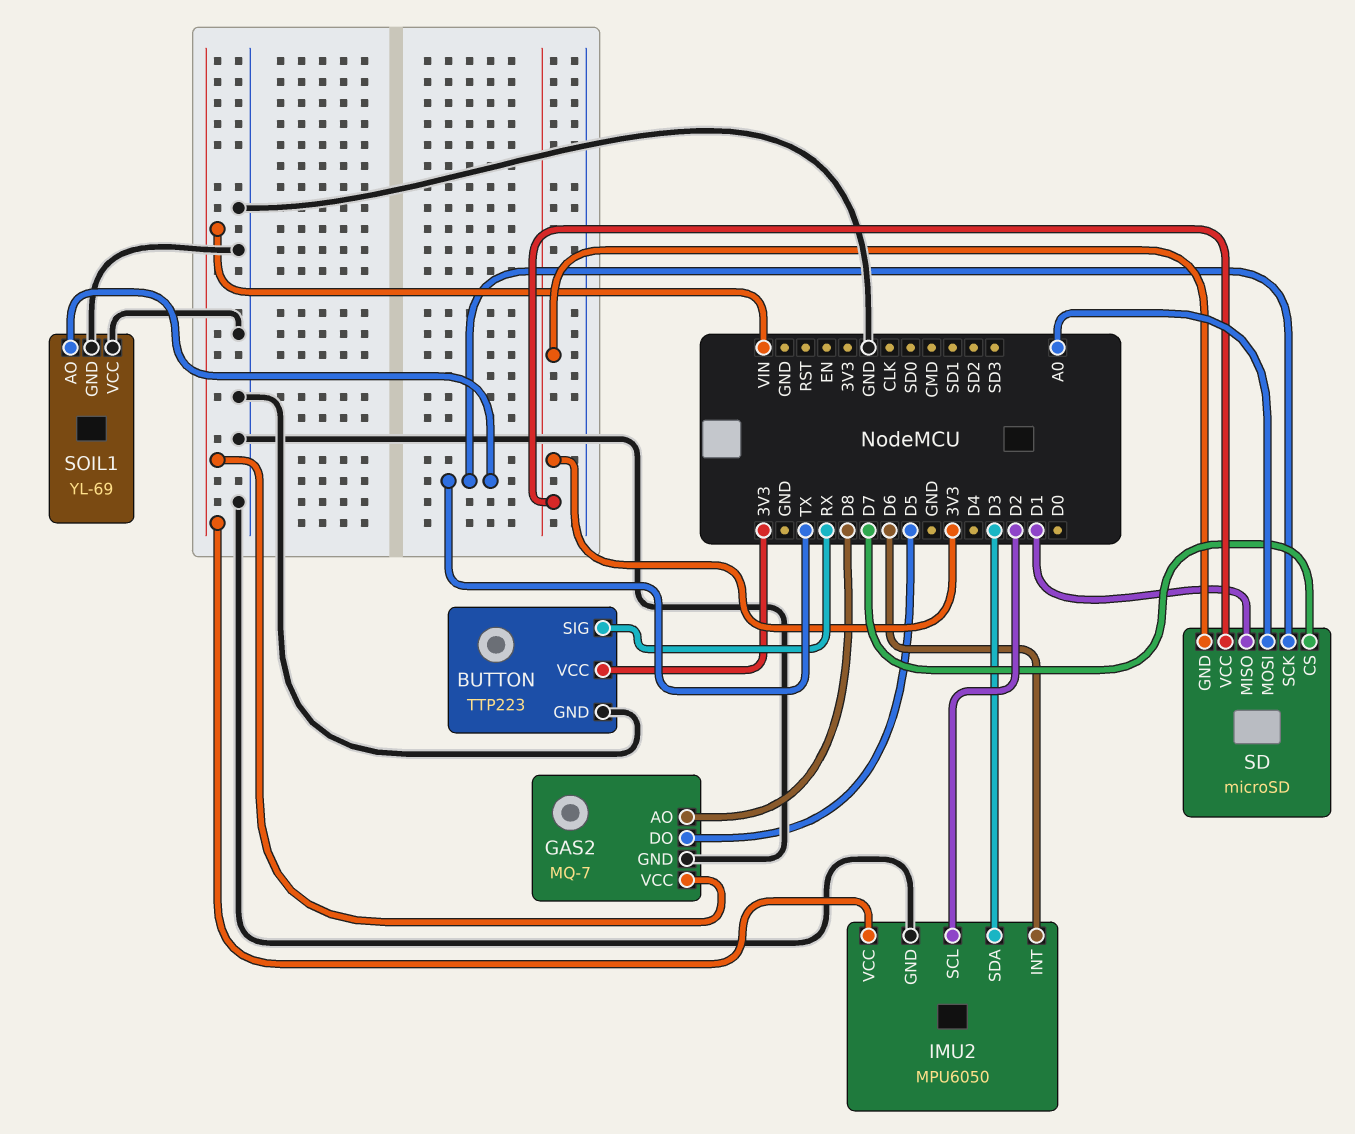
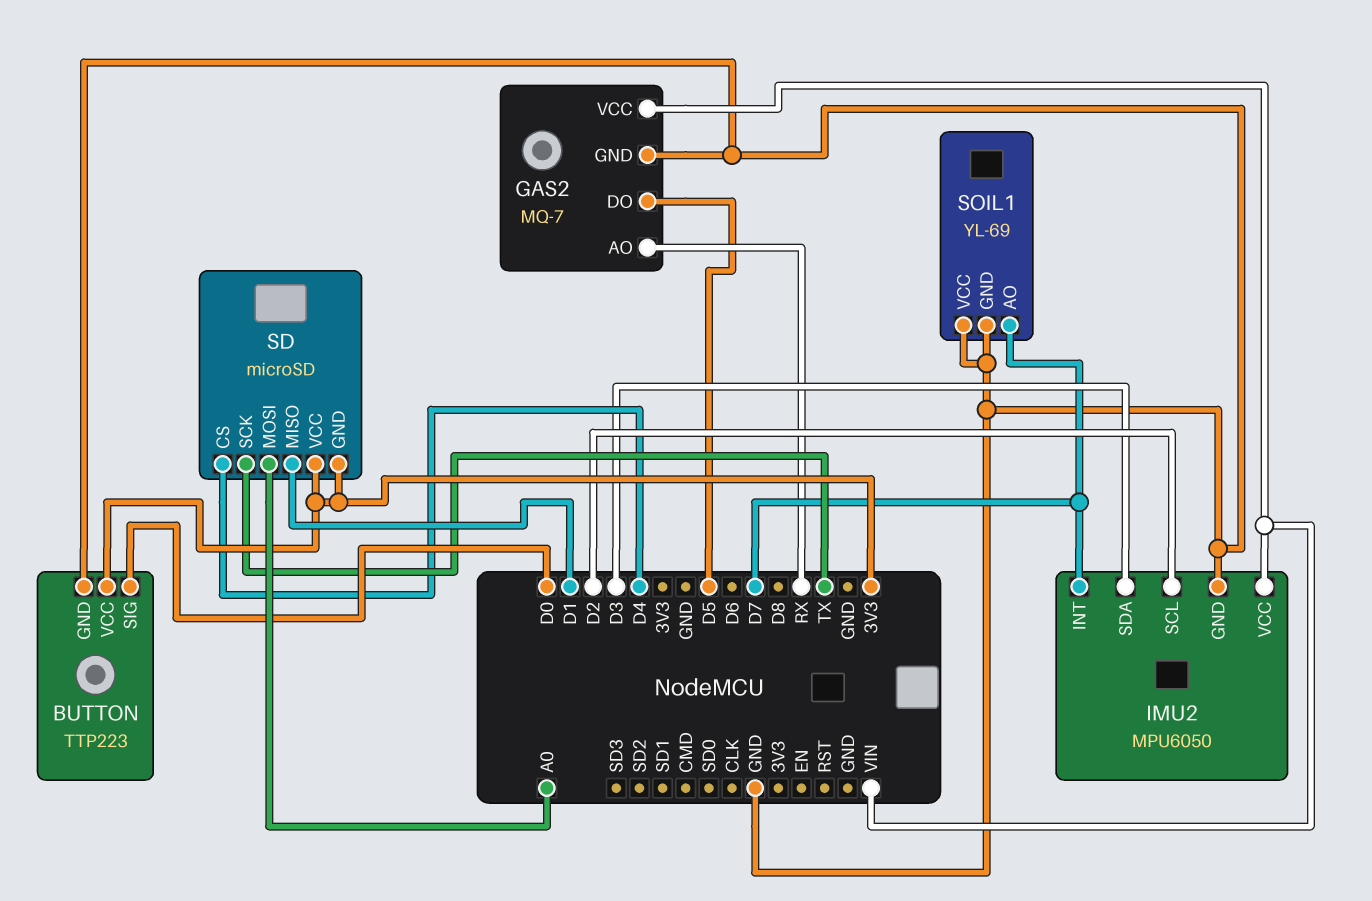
BUTTON pin SIG: RX -> D0
GAS2 pin AO: D8 -> RX
IMU2 pin INT: D6 -> D7
SD pin CS: D7 -> D4
SOIL1 pin AO: TX -> D7

